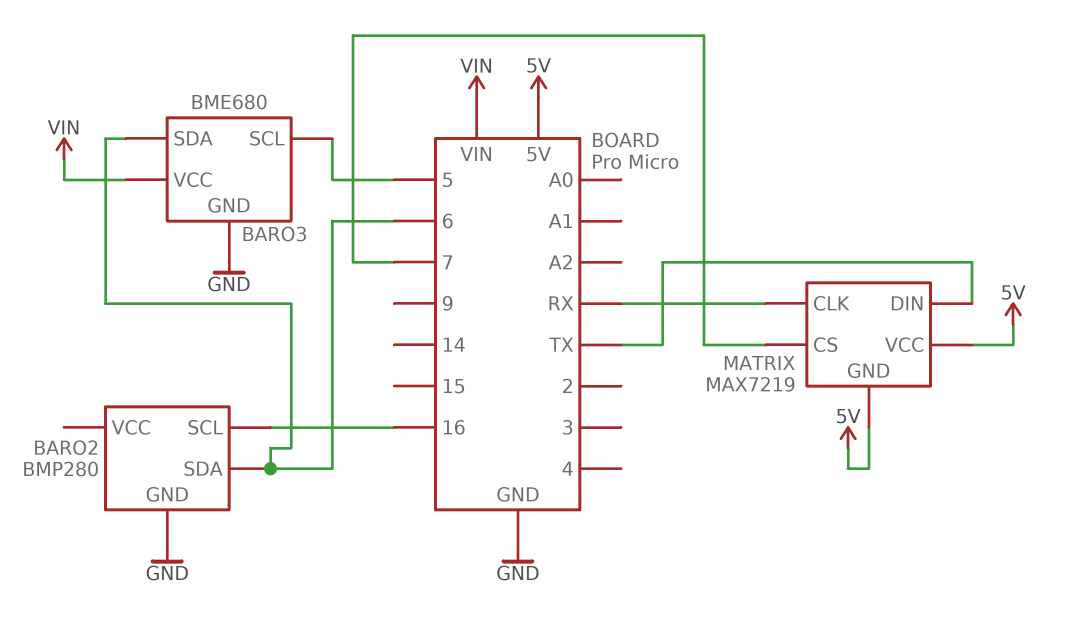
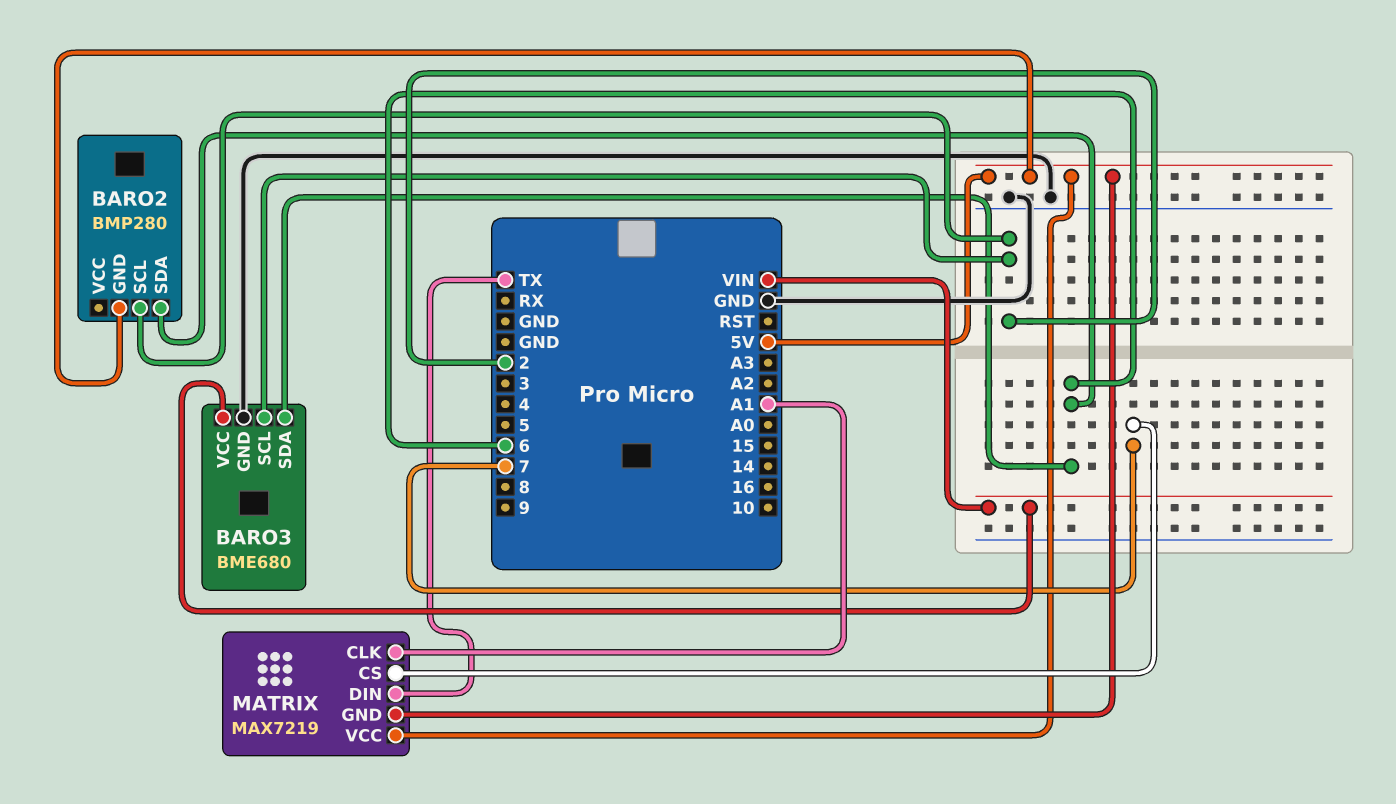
BARO2 pin GND: GND -> 5V
BARO2 pin SCL: 16 -> 2
BARO3 pin SCL: 5 -> 2
MATRIX pin CLK: RX -> A1

